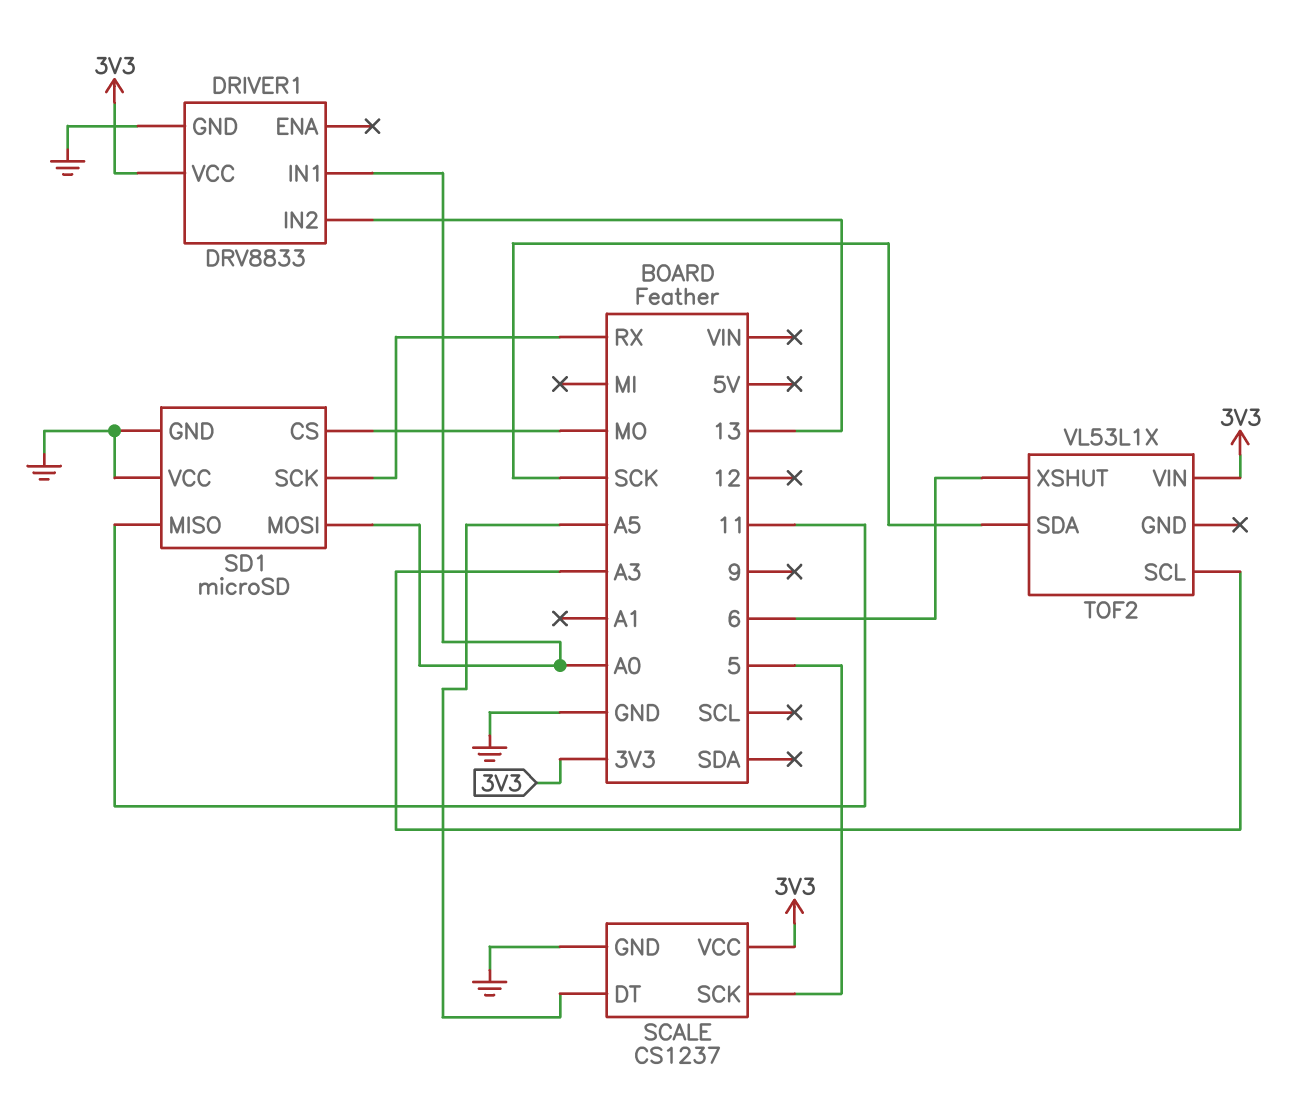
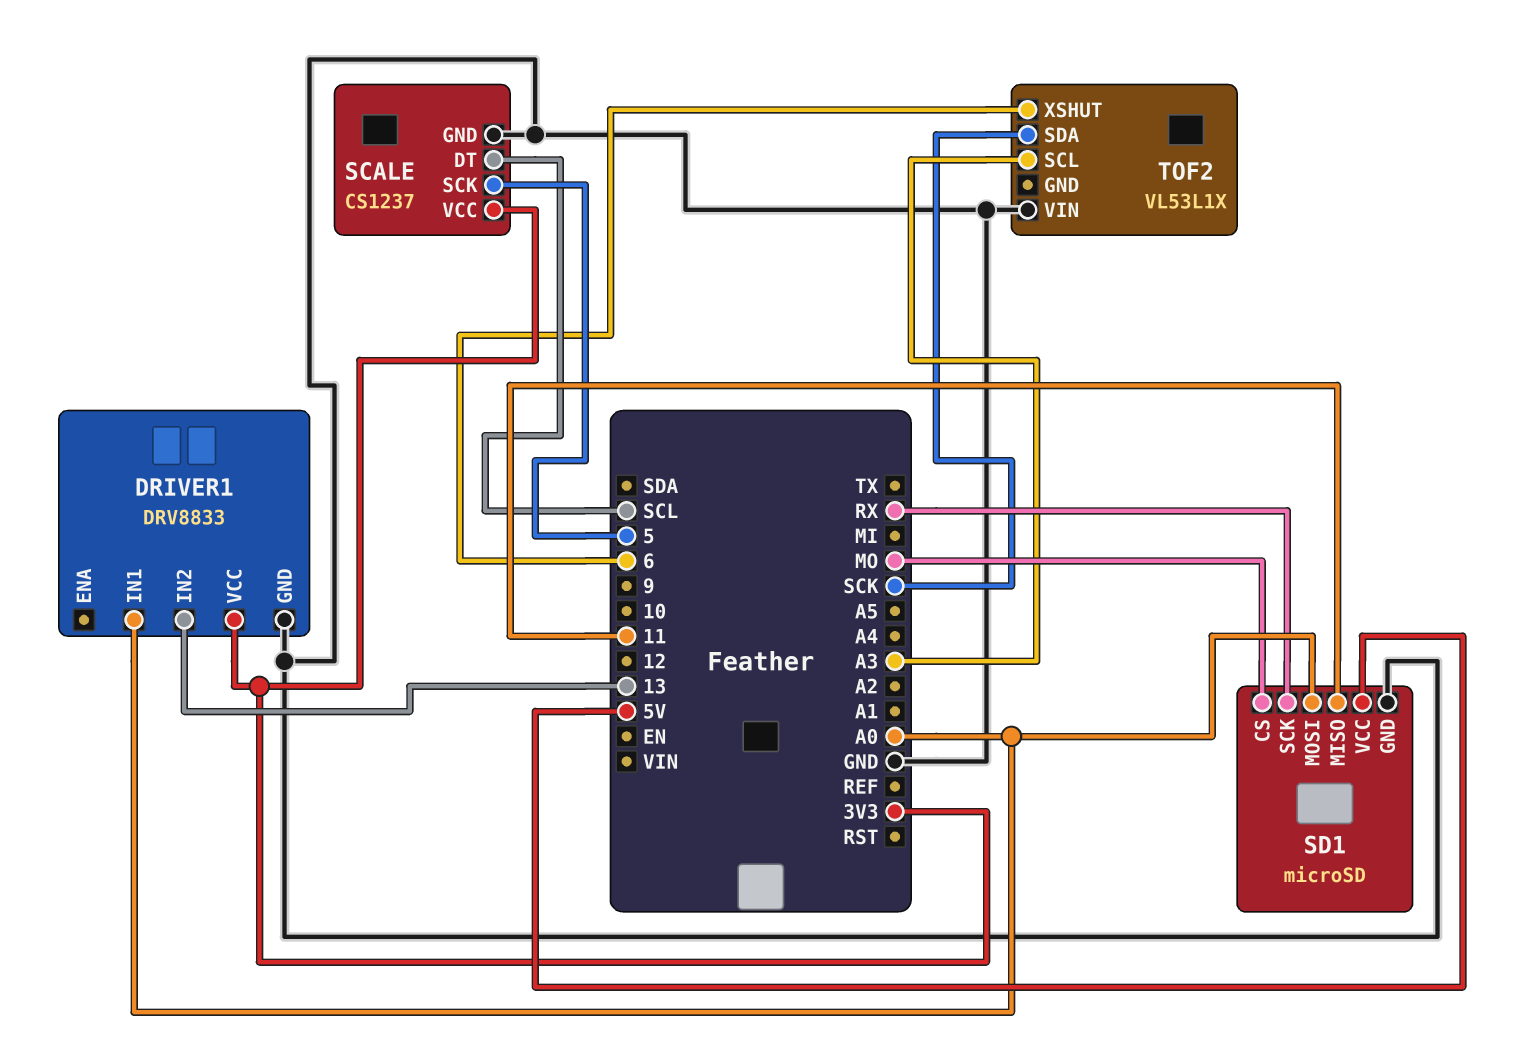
SCALE pin DT: A5 -> SCL
SD1 pin VCC: GND -> 5V
TOF2 pin VIN: 3V3 -> GND

